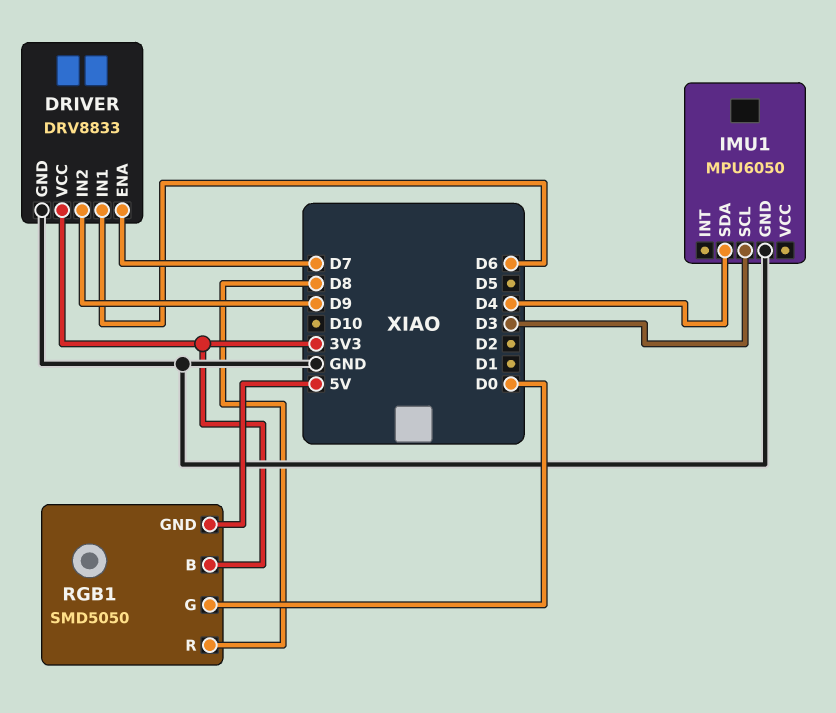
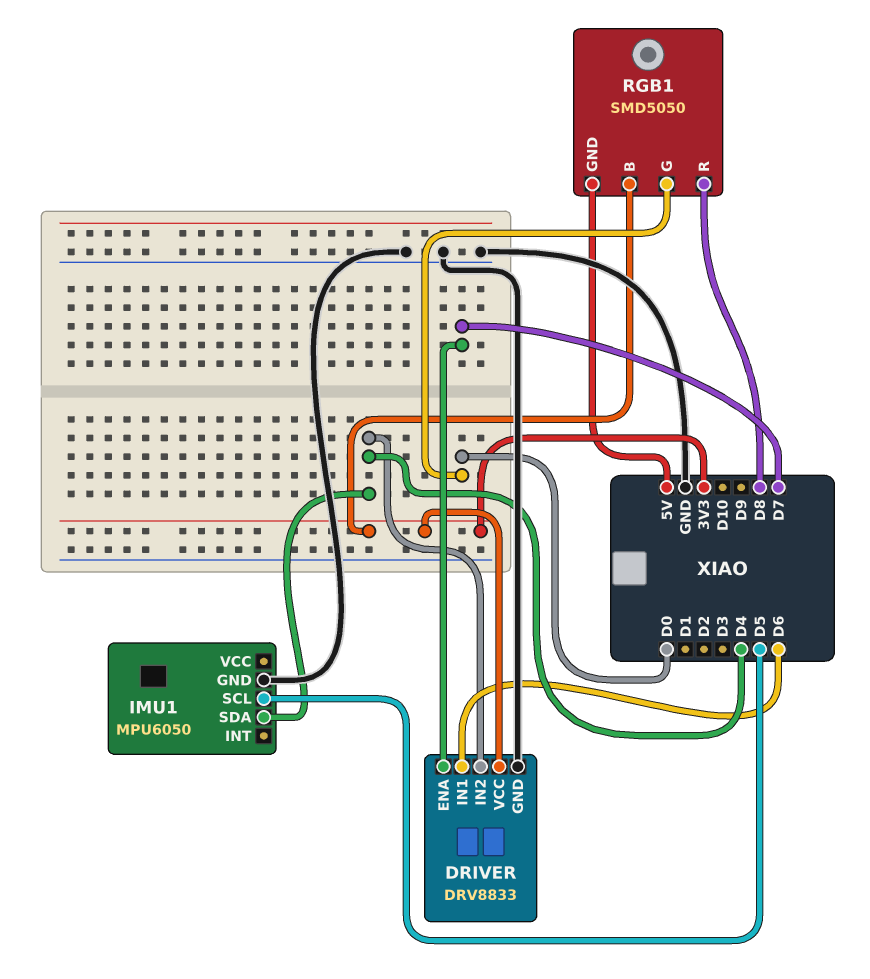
DRIVER pin IN2: D9 -> D4
IMU1 pin SCL: D3 -> D5

